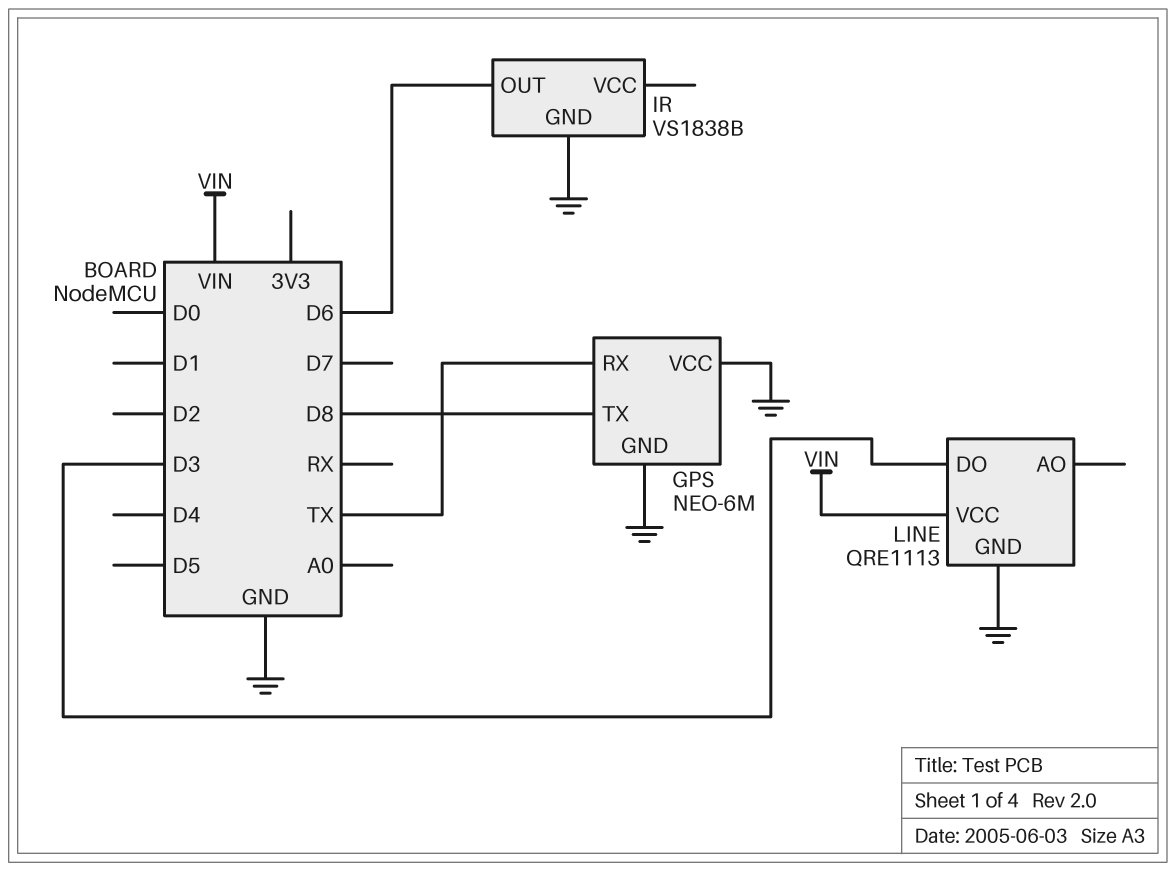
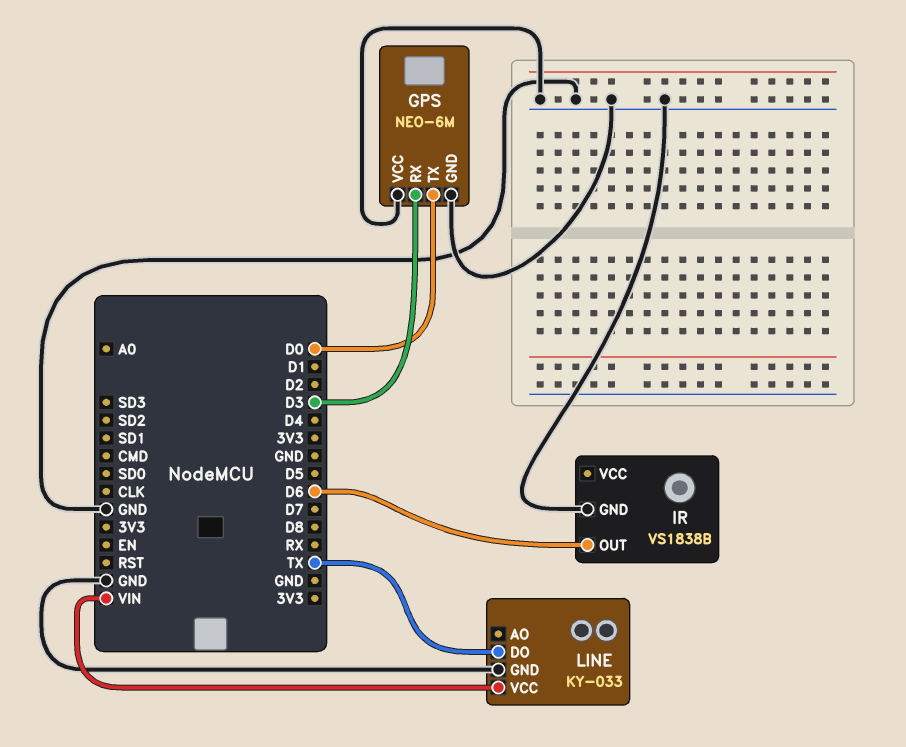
GPS pin RX: TX -> D3
GPS pin TX: D8 -> D0
LINE: QRE1113 -> KY-033
LINE pin DO: D3 -> TX

